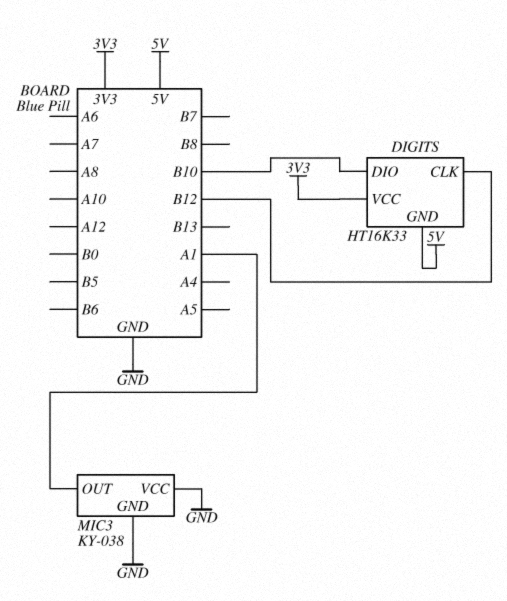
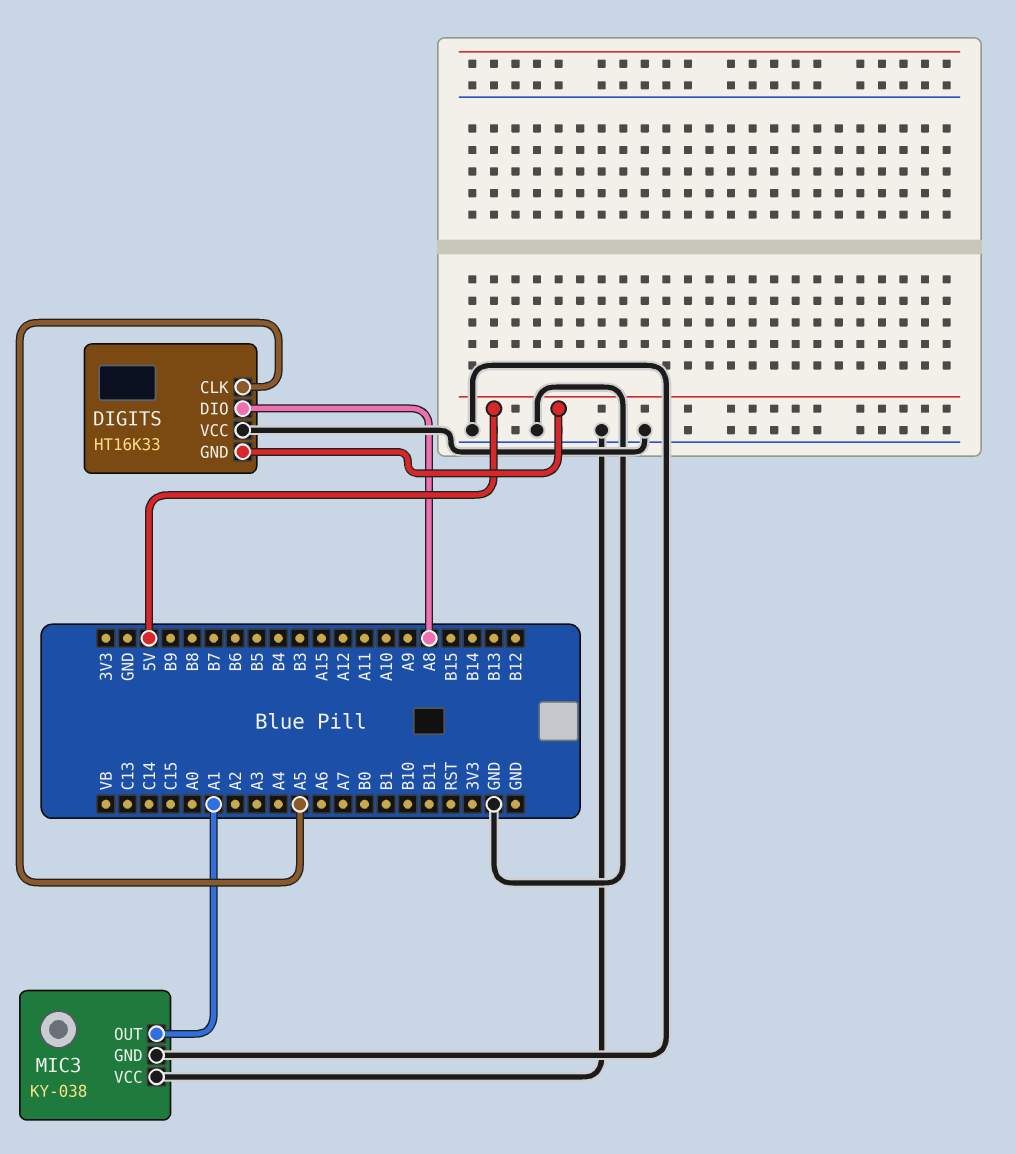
DIGITS pin CLK: B12 -> A5
DIGITS pin DIO: B10 -> A8
DIGITS pin VCC: 3V3 -> GND

